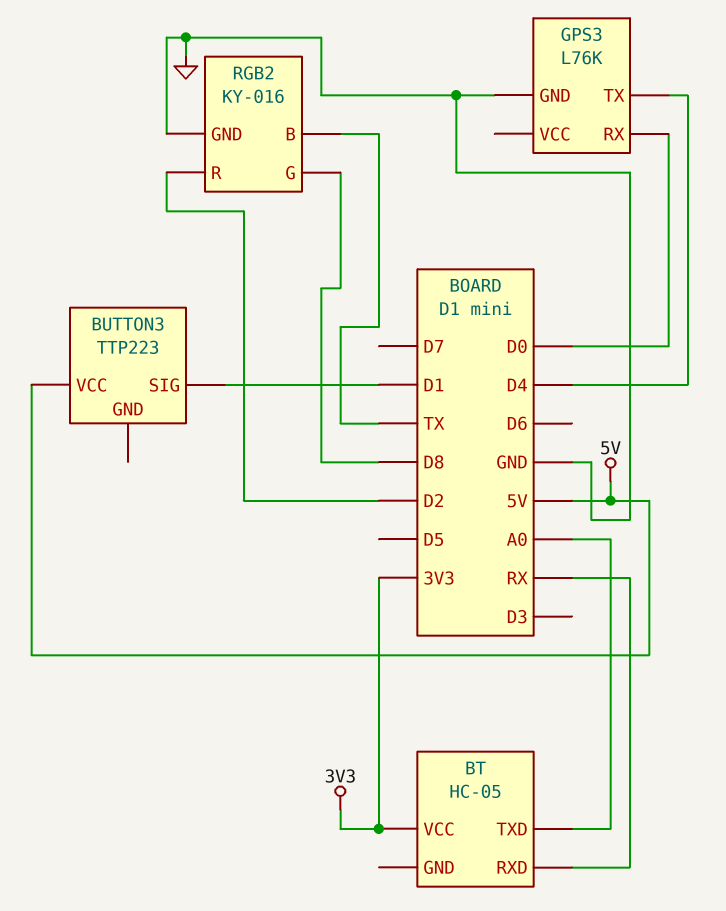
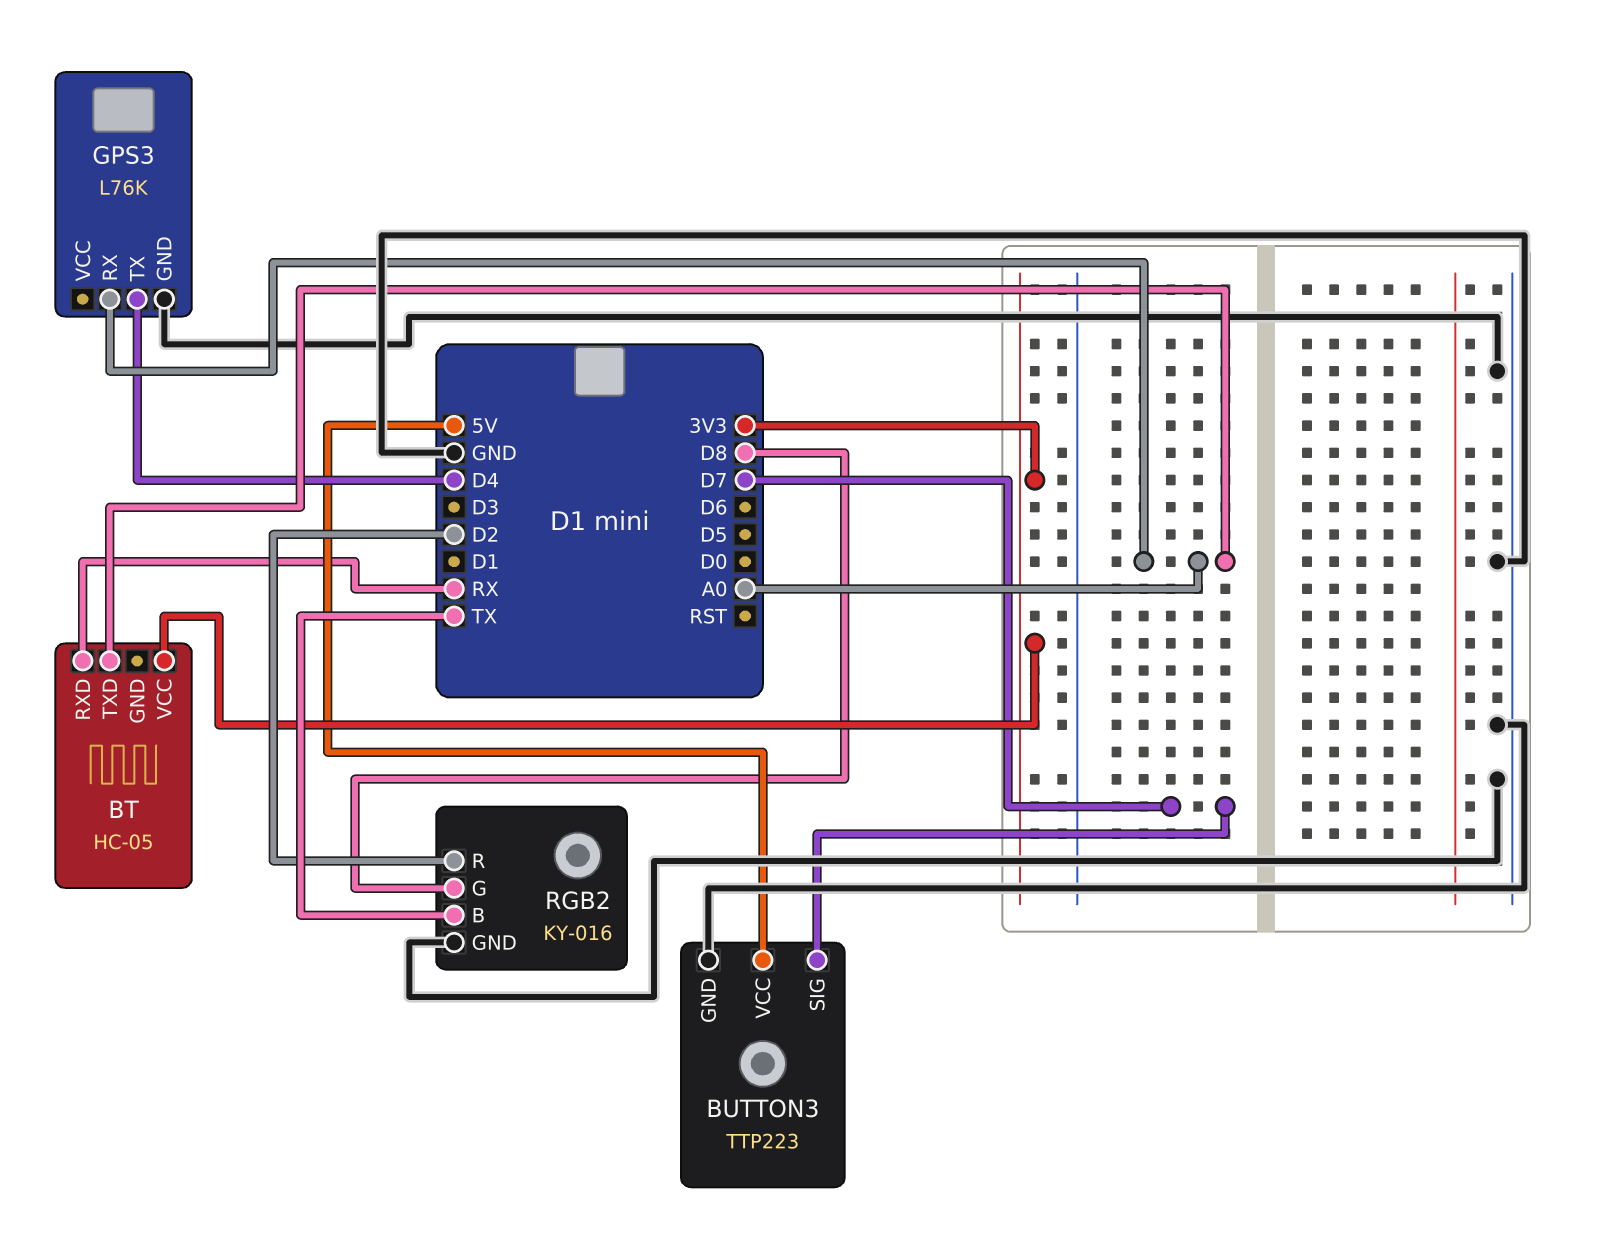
BUTTON3 pin GND: none -> GND
BUTTON3 pin SIG: D1 -> D7
GPS3 pin RX: D0 -> A0

